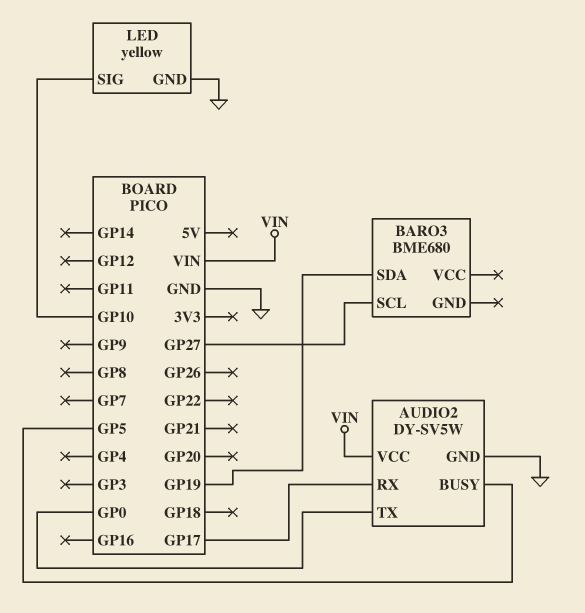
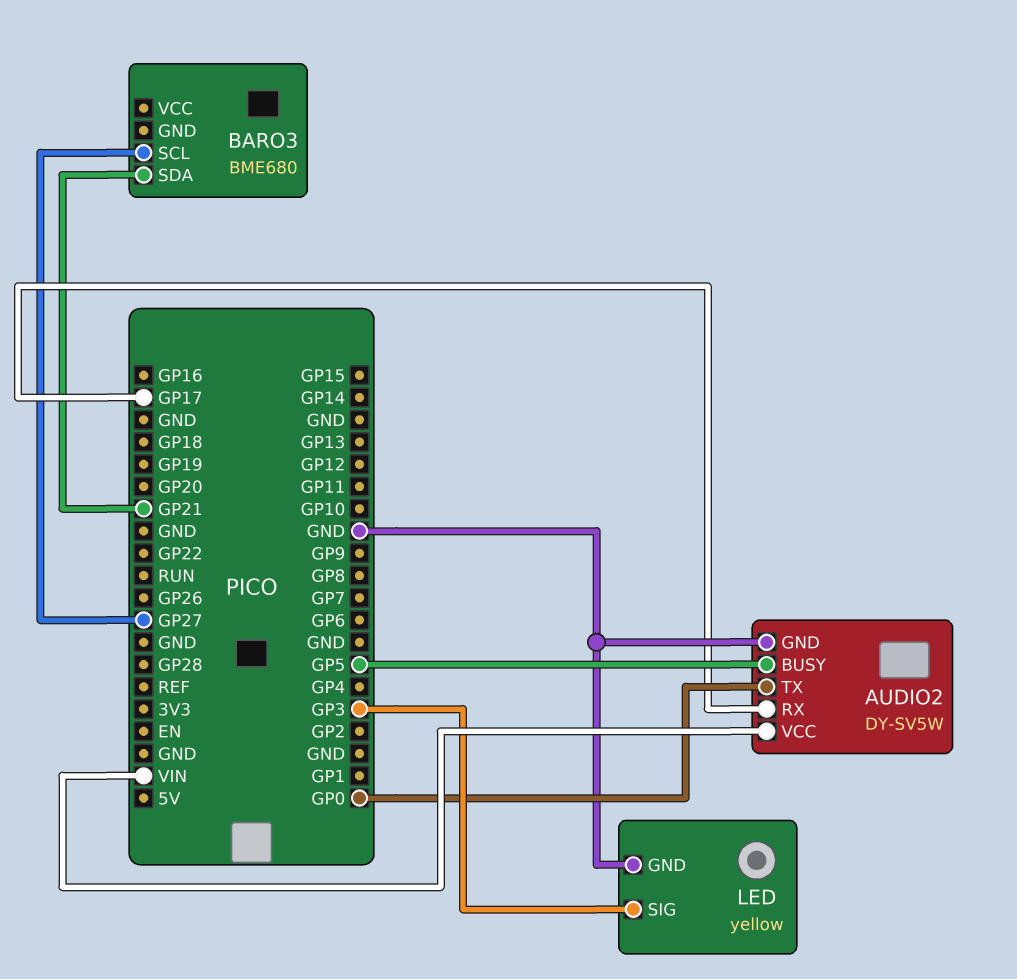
BARO3 pin SDA: GP19 -> GP21
LED pin SIG: GP10 -> GP3

